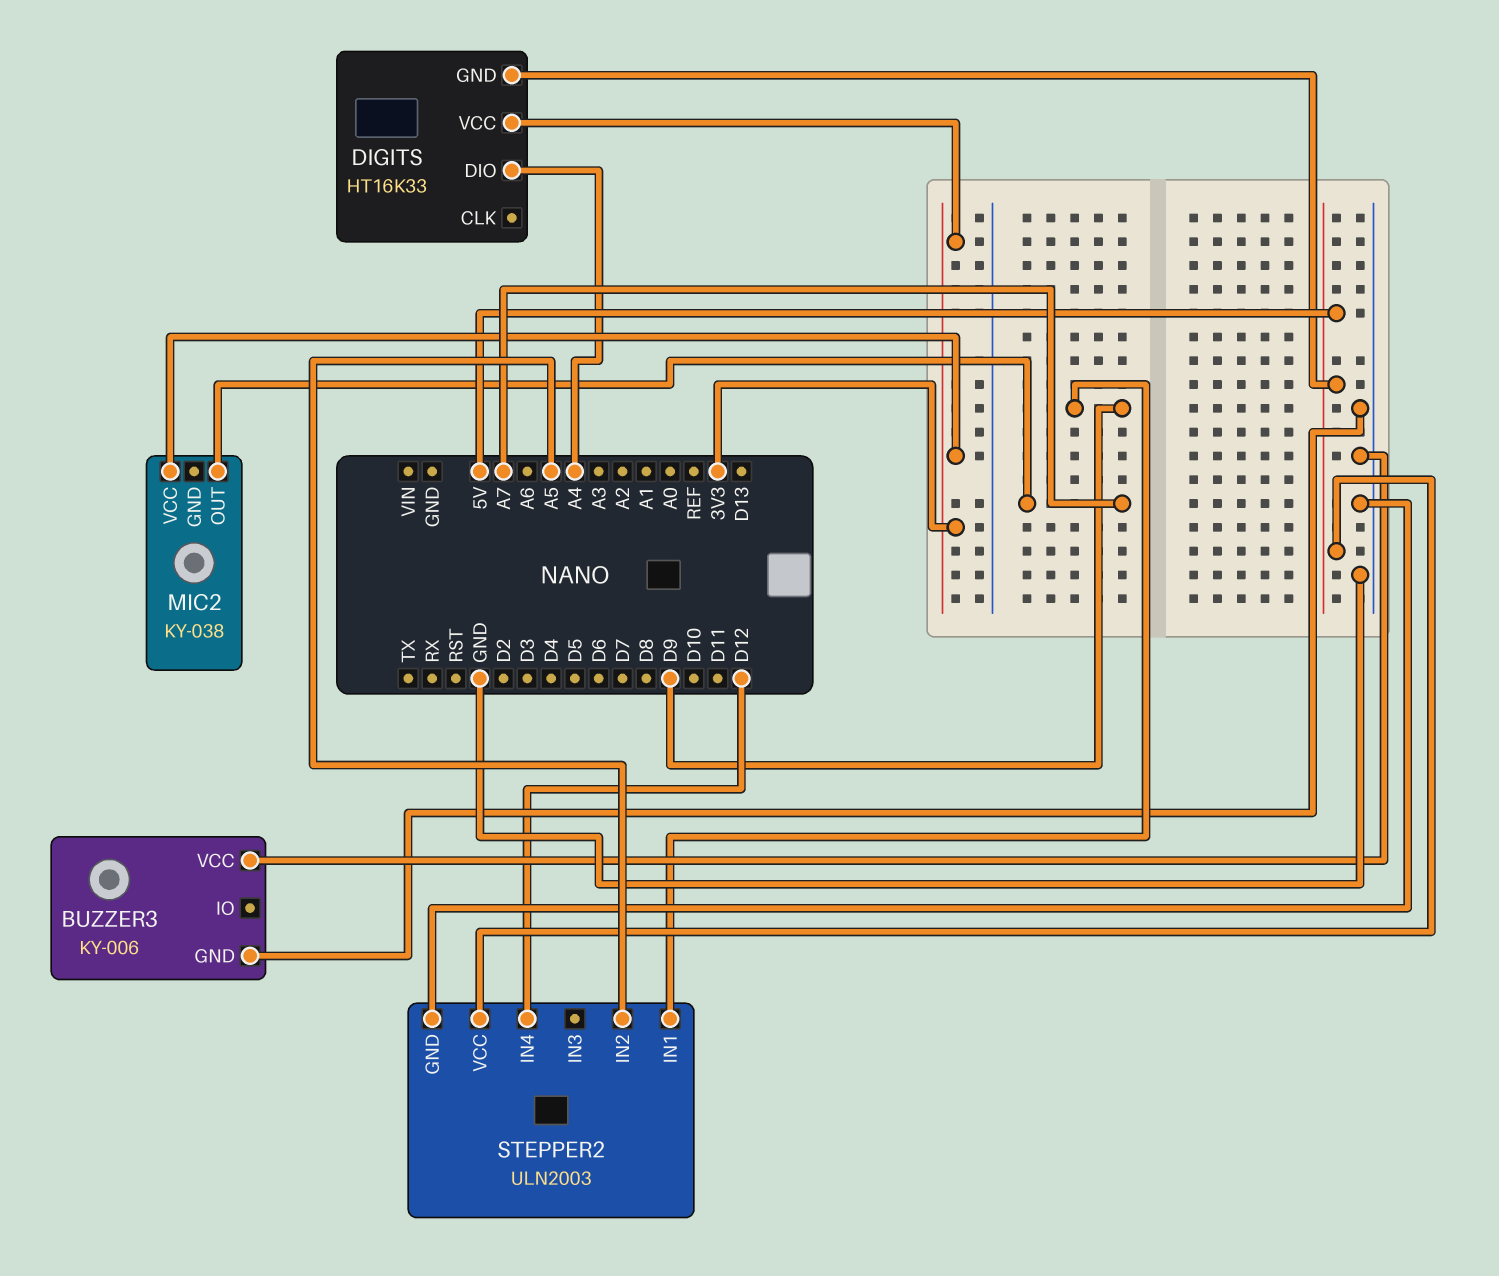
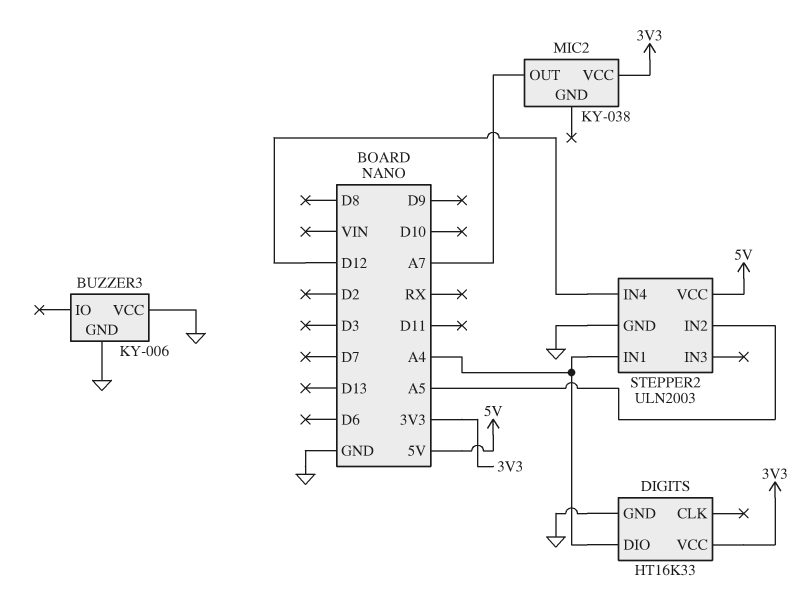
DIGITS pin GND: 5V -> GND
STEPPER2 pin IN1: D9 -> A4

